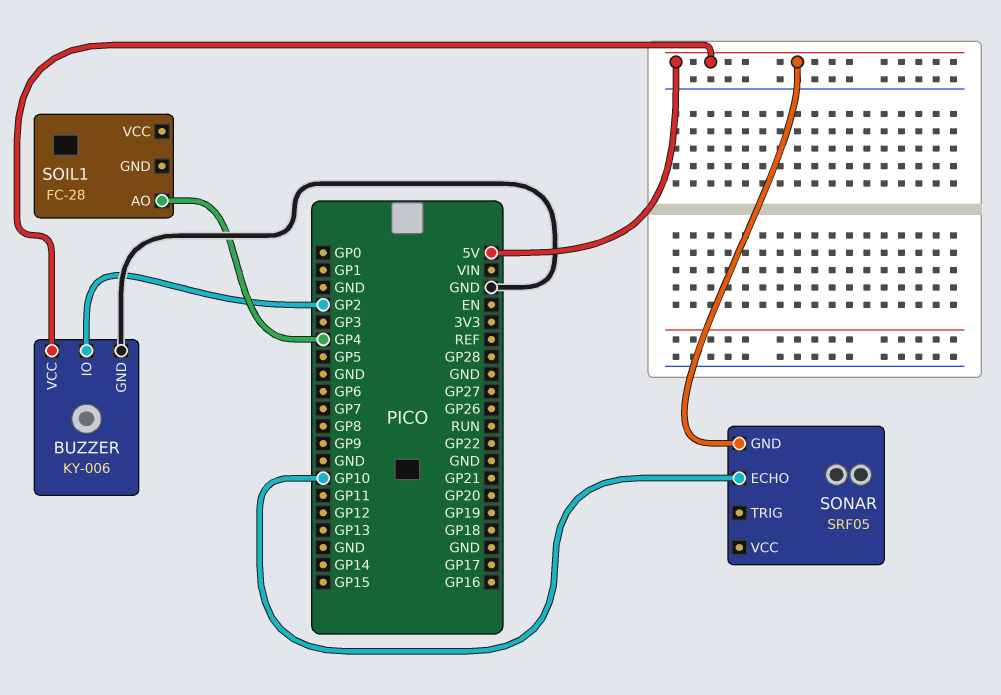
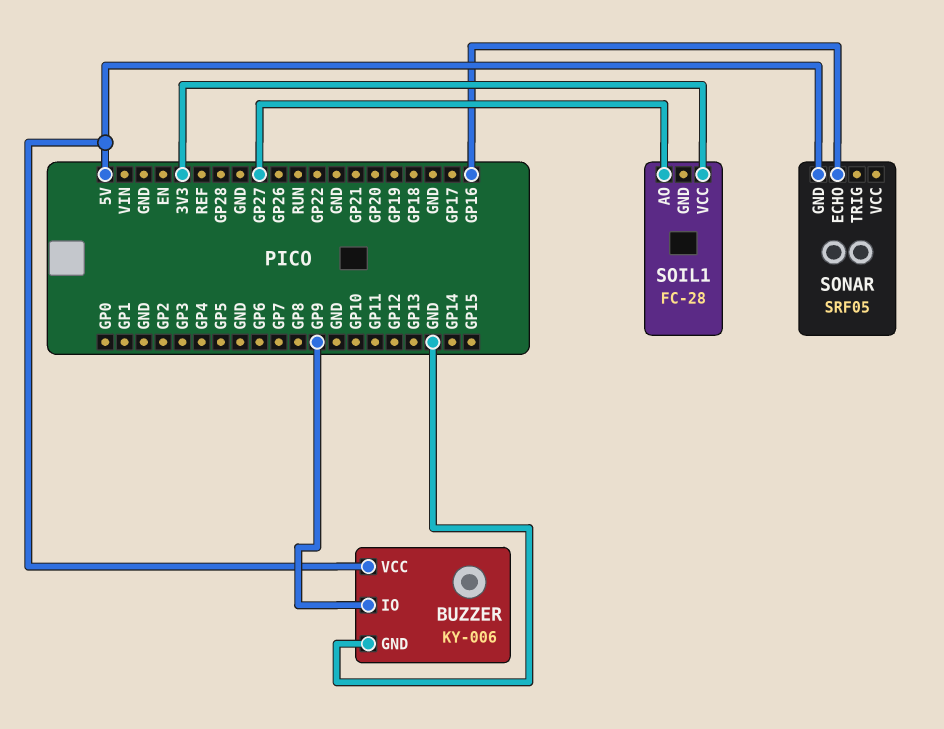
BUZZER pin IO: GP2 -> GP9
SOIL1 pin AO: GP4 -> GP27
SOIL1 pin VCC: none -> 3V3
SONAR pin ECHO: GP10 -> GP16

